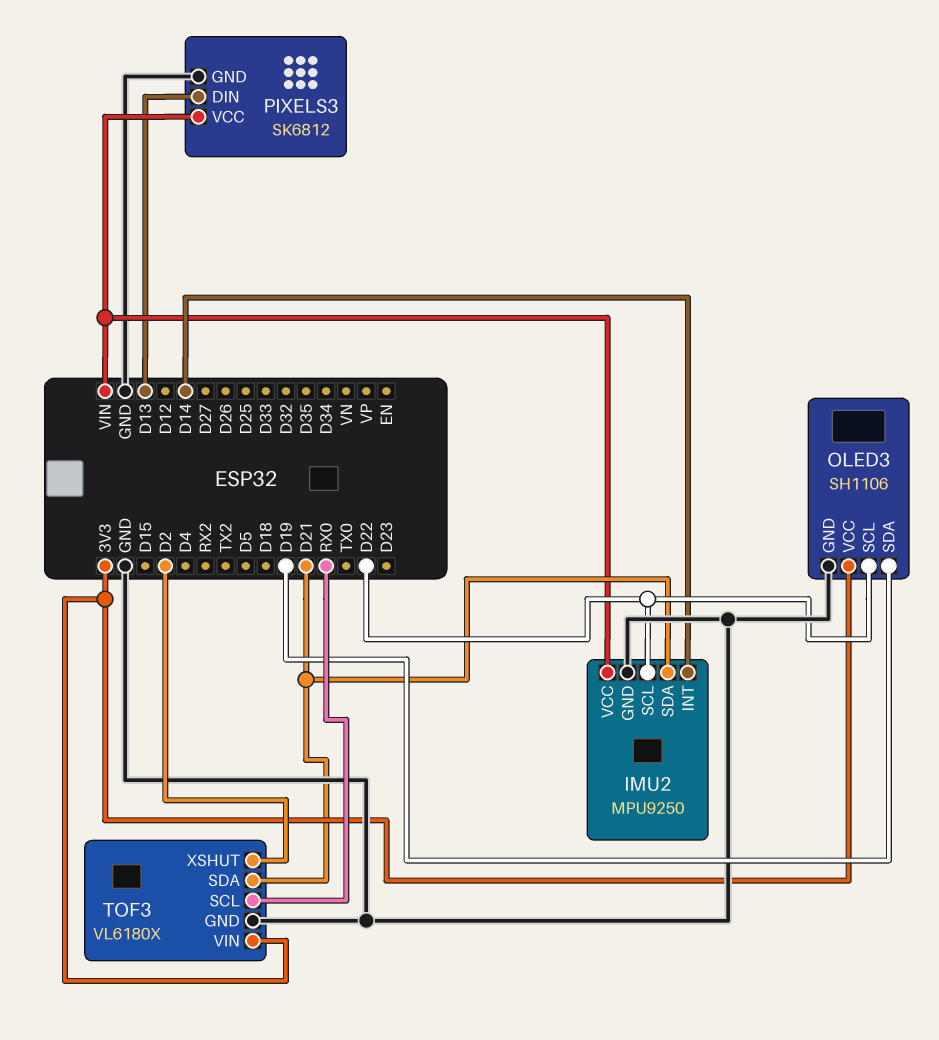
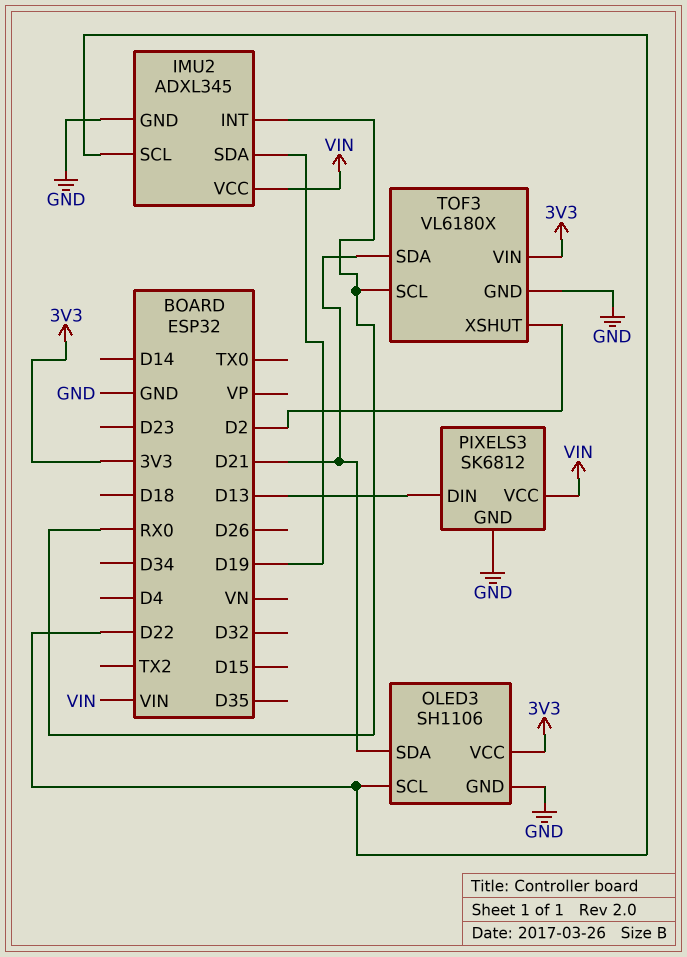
IMU2: MPU9250 -> ADXL345
IMU2 pin INT: D14 -> RX0
IMU2 pin SDA: D21 -> D19
OLED3 pin SDA: D19 -> D21

